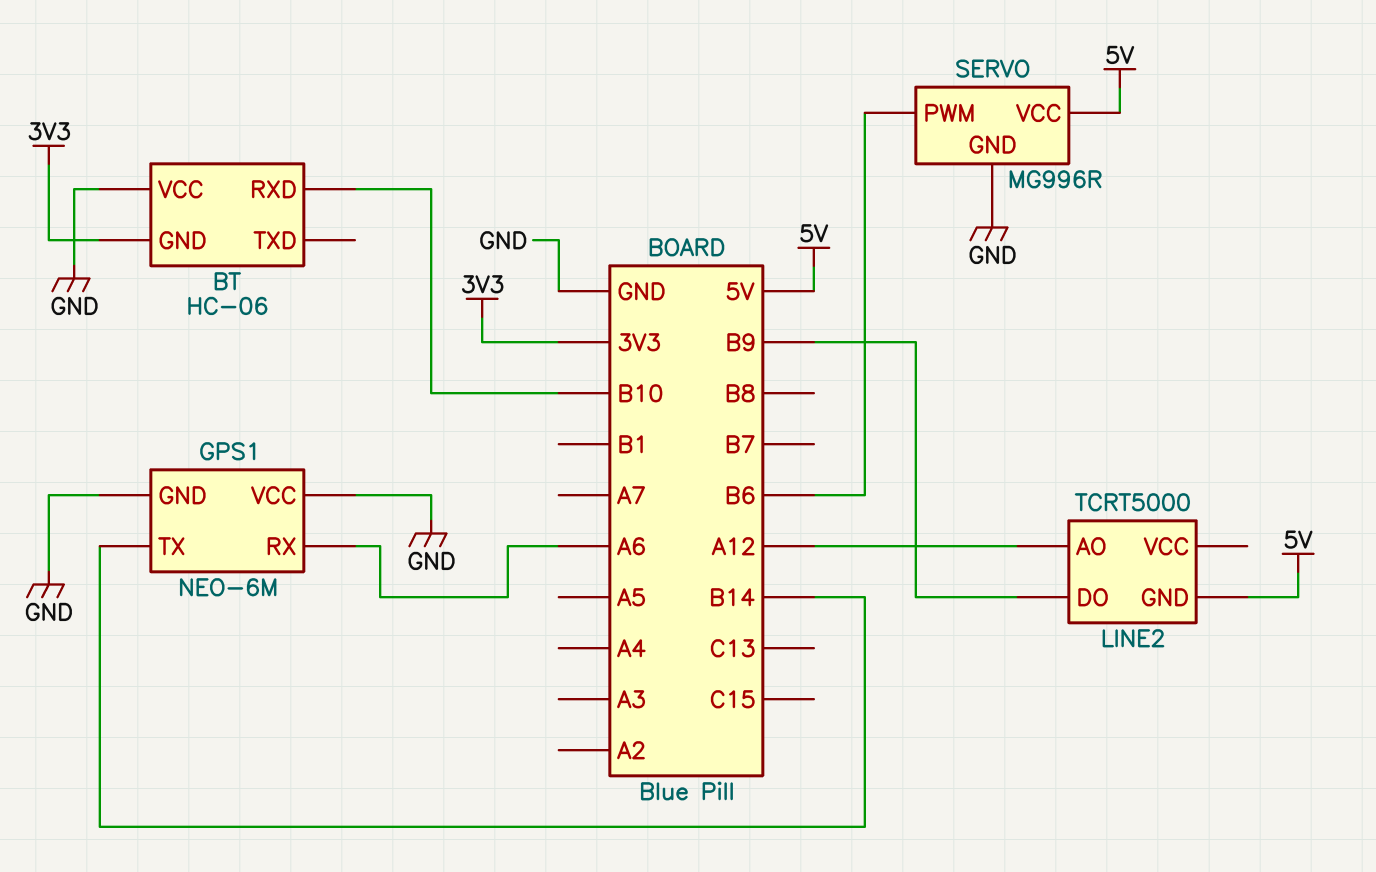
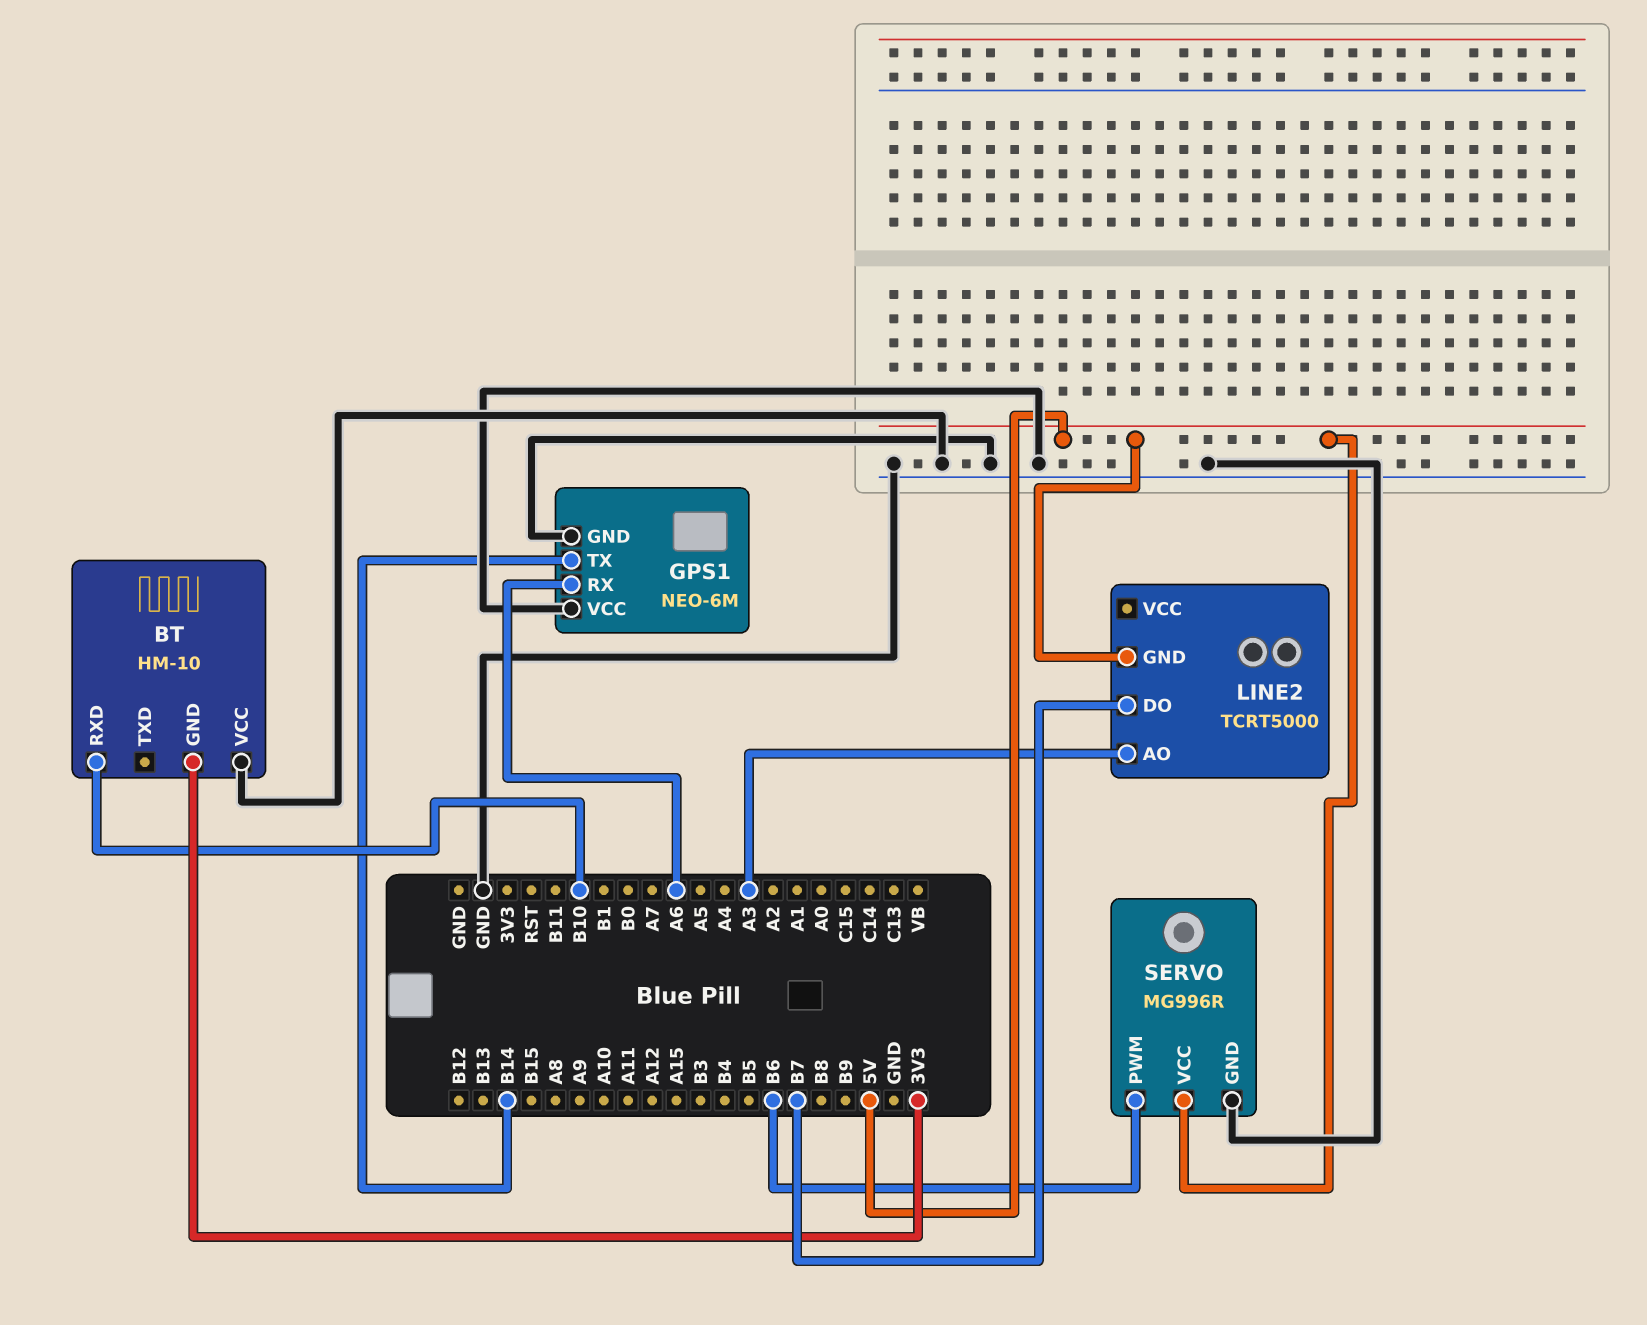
BT: HC-06 -> HM-10
LINE2 pin AO: A12 -> A3
LINE2 pin DO: B9 -> B7

